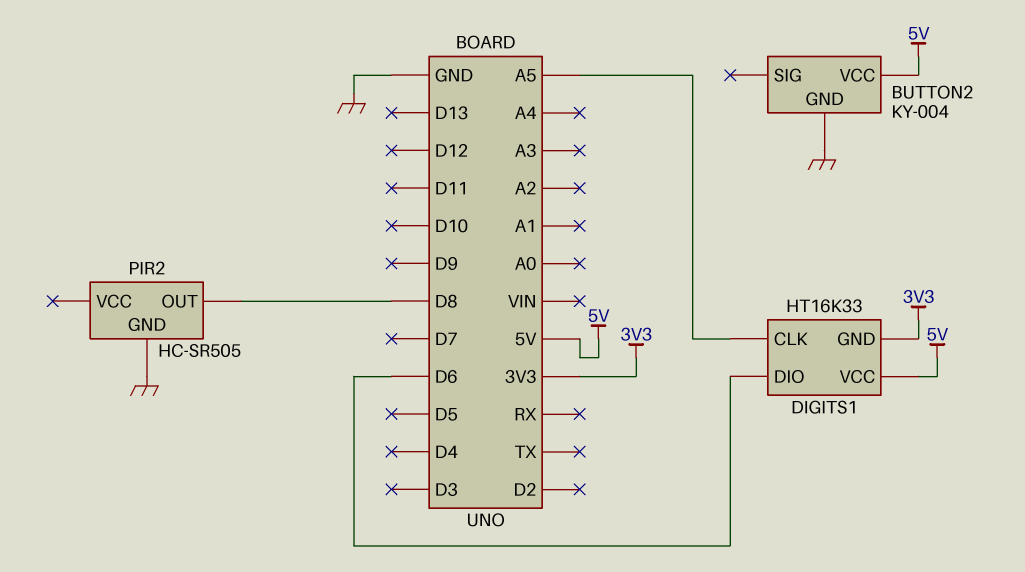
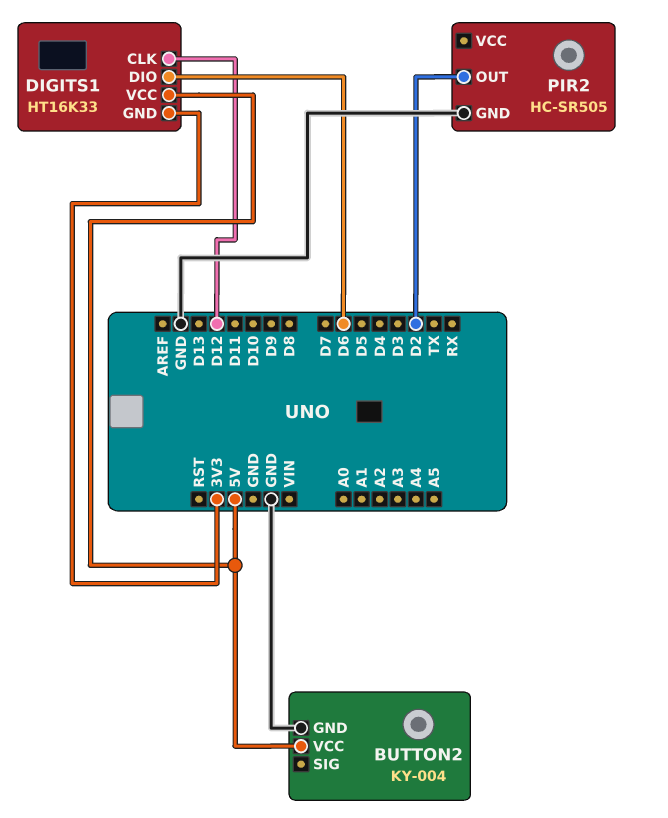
DIGITS1 pin CLK: A5 -> D12
PIR2 pin OUT: D8 -> D2

